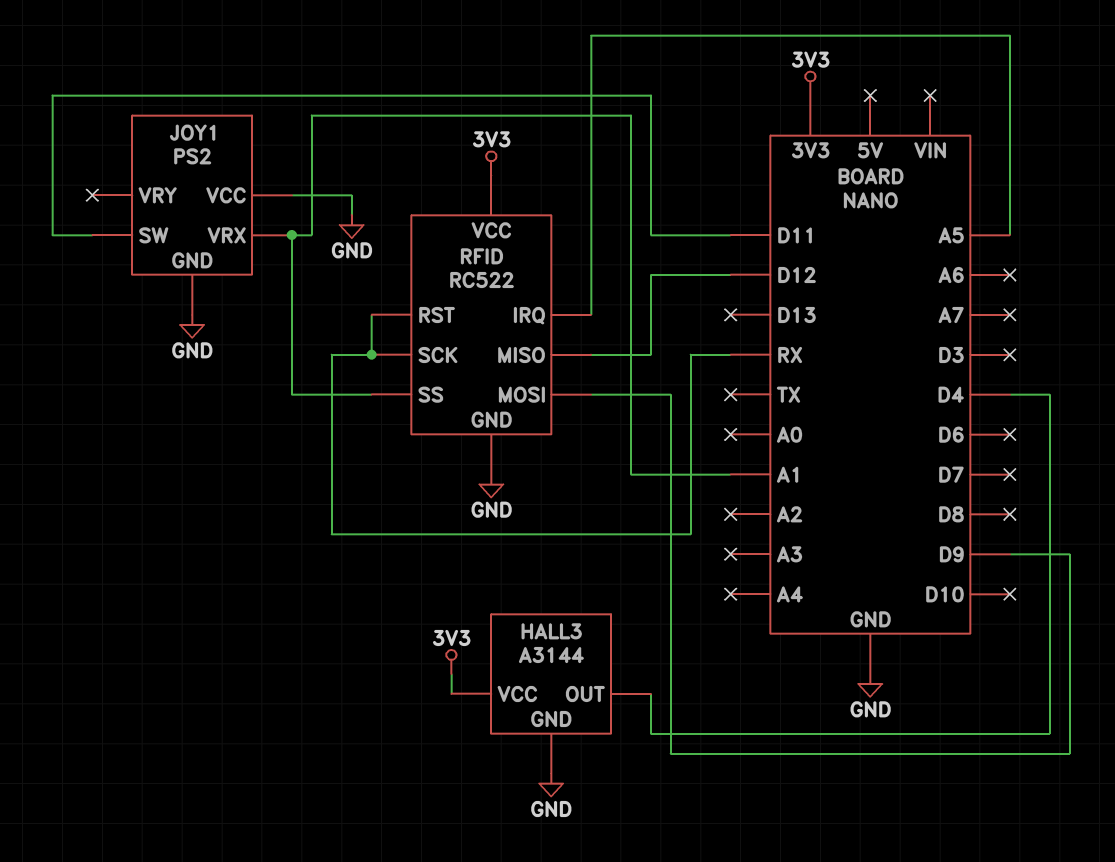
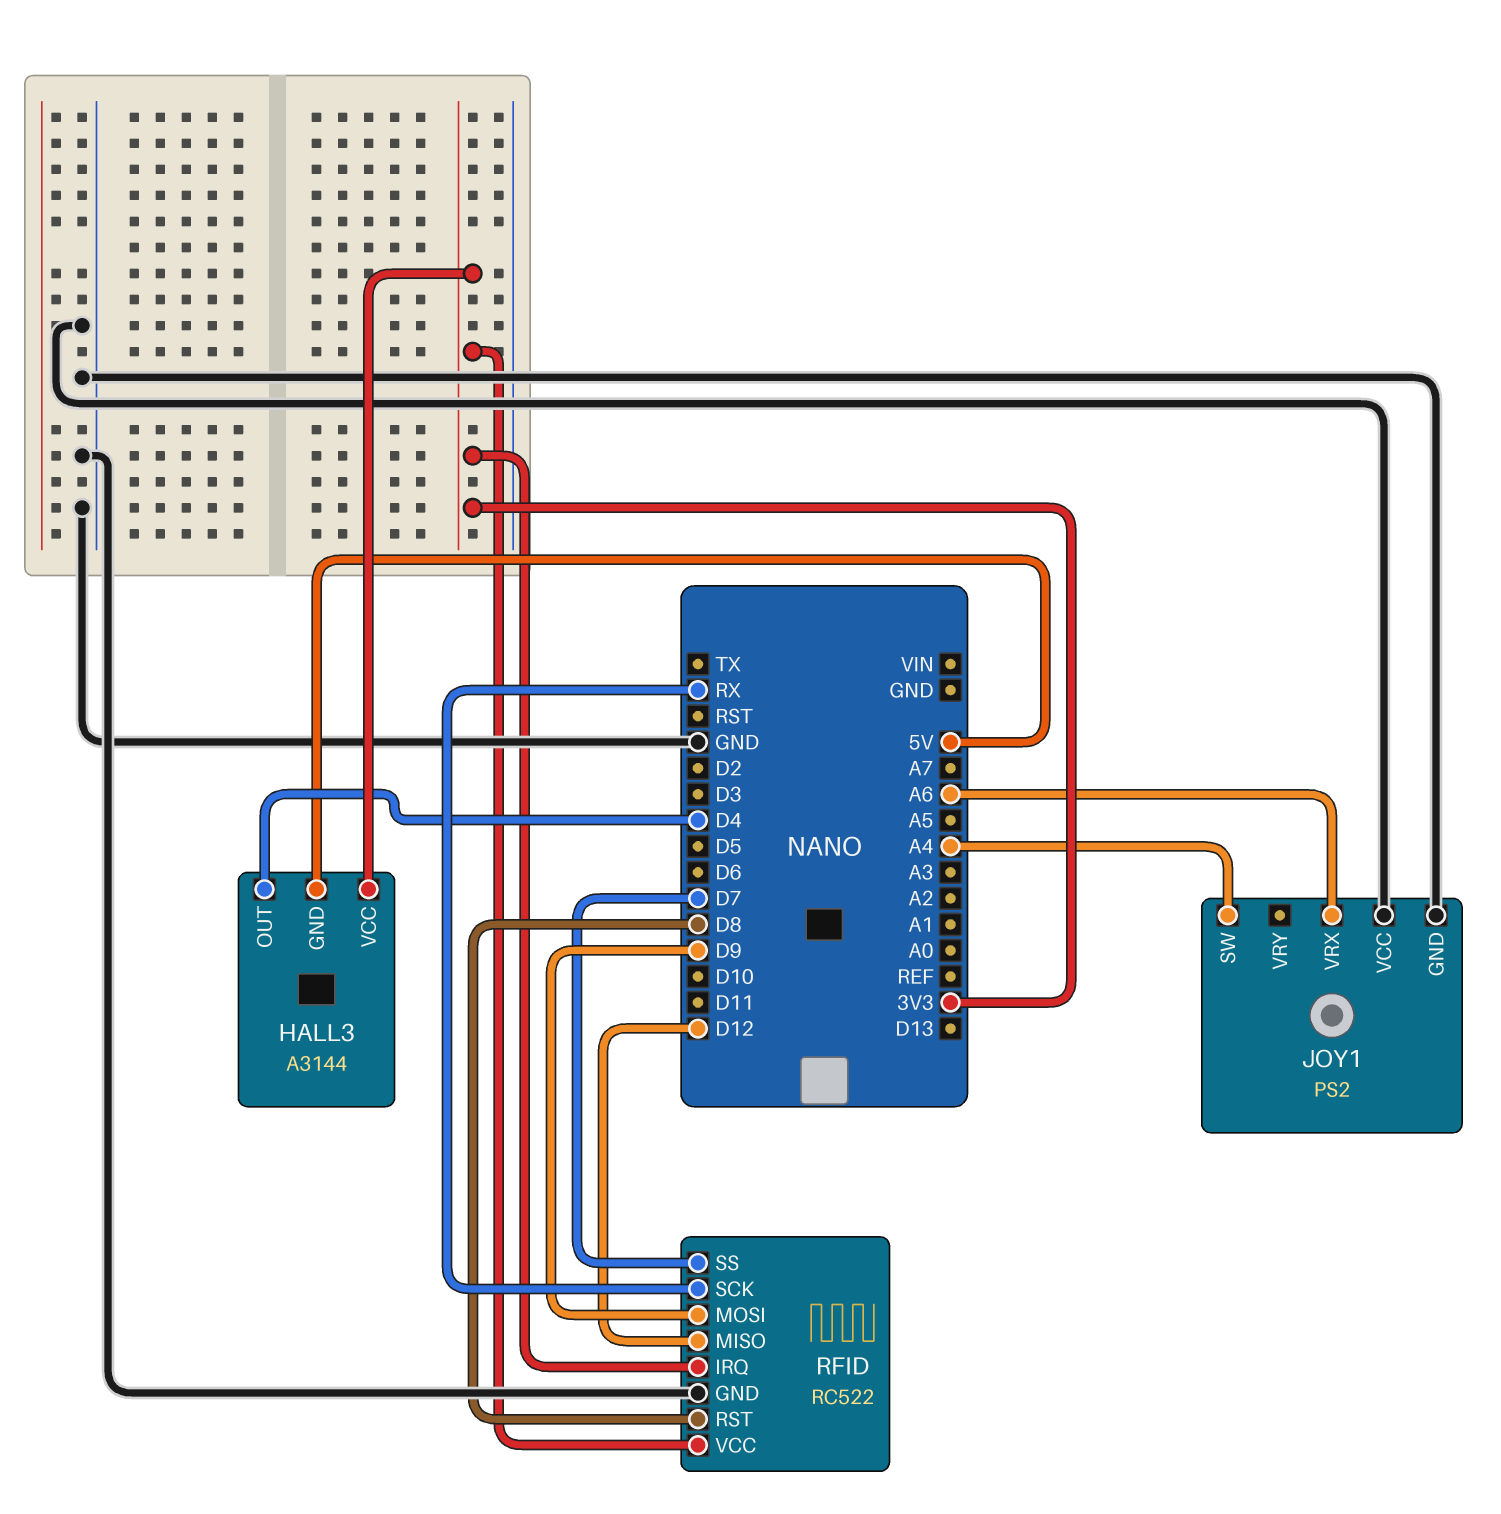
HALL3 pin GND: GND -> 5V
JOY1 pin SW: D11 -> A4
JOY1 pin VRX: A1 -> A6
RFID pin IRQ: A5 -> 3V3
RFID pin RST: RX -> D8
RFID pin SS: A1 -> D7

